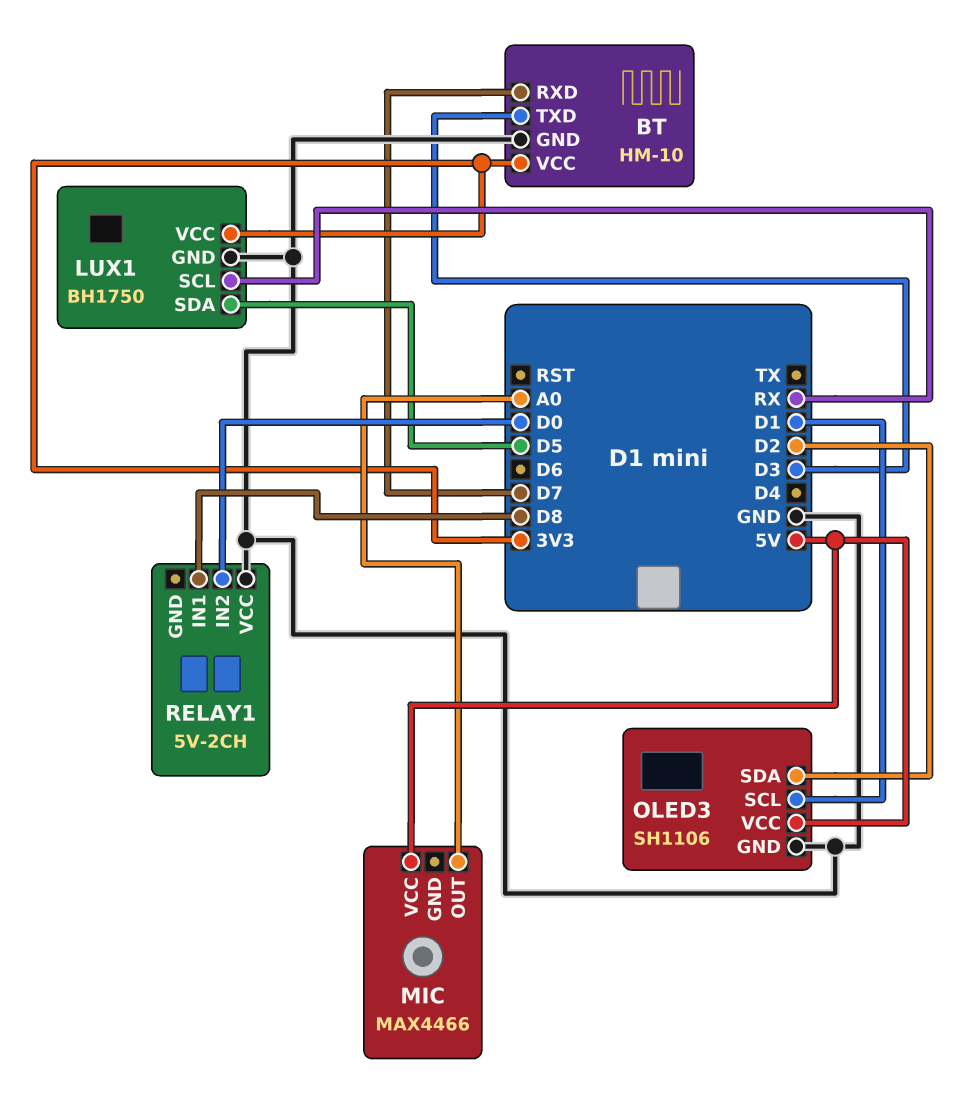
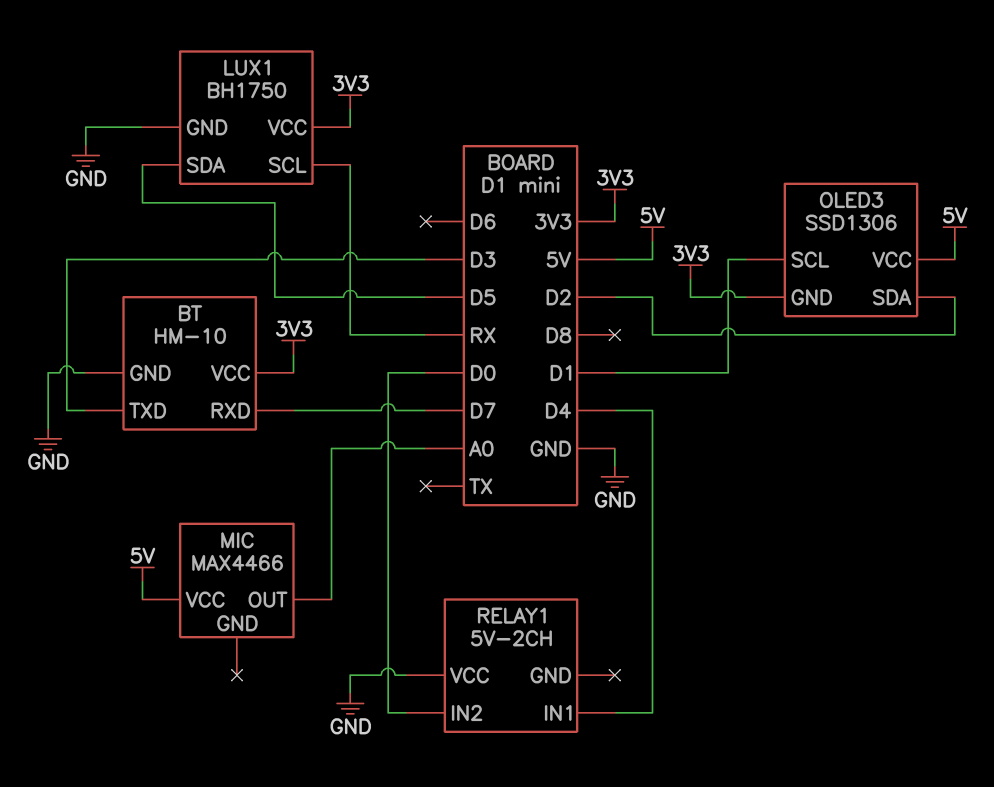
OLED3: SH1106 -> SSD1306
OLED3 pin GND: GND -> 3V3
RELAY1 pin IN1: D8 -> D4

